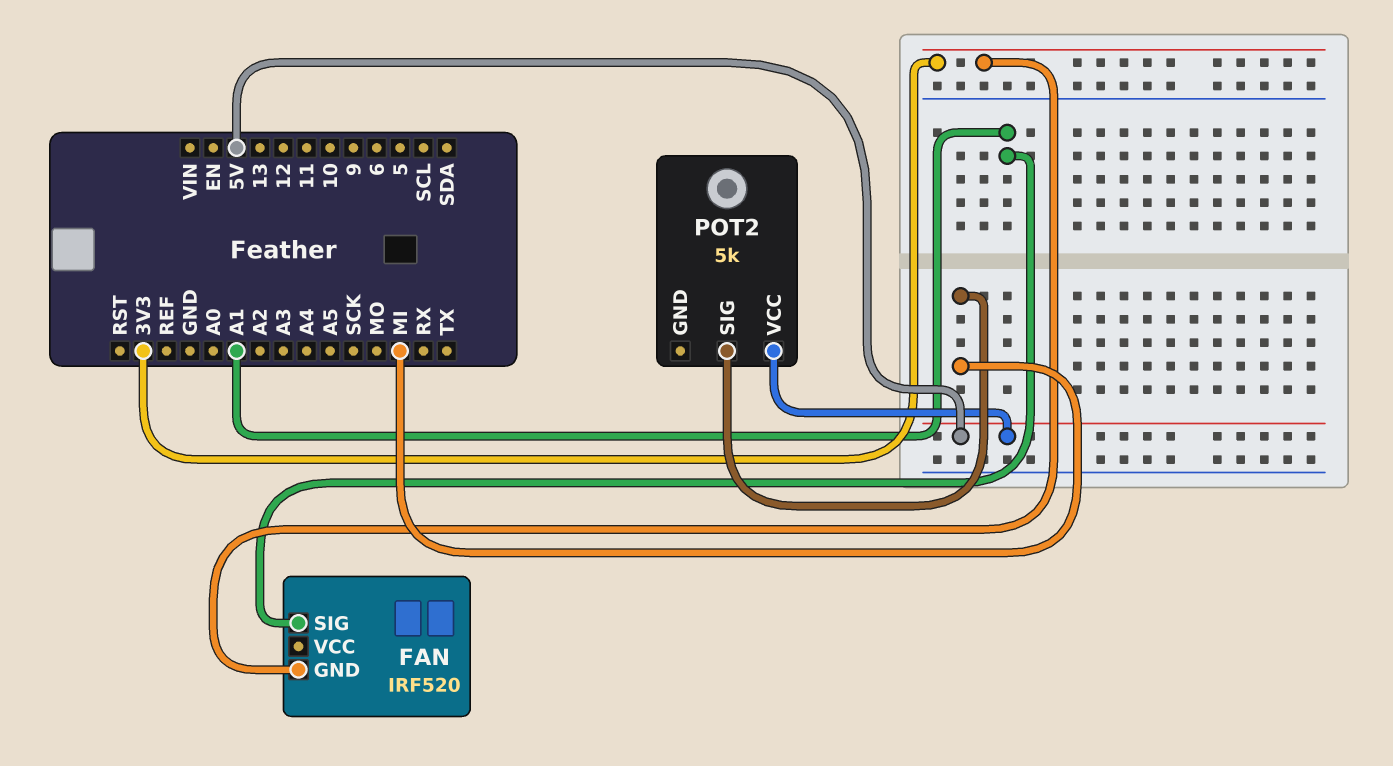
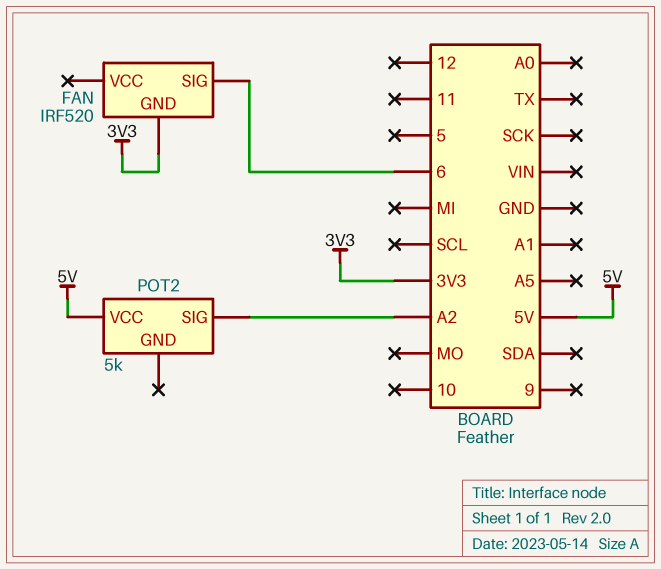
FAN pin SIG: A1 -> 6
POT2 pin SIG: MI -> A2

